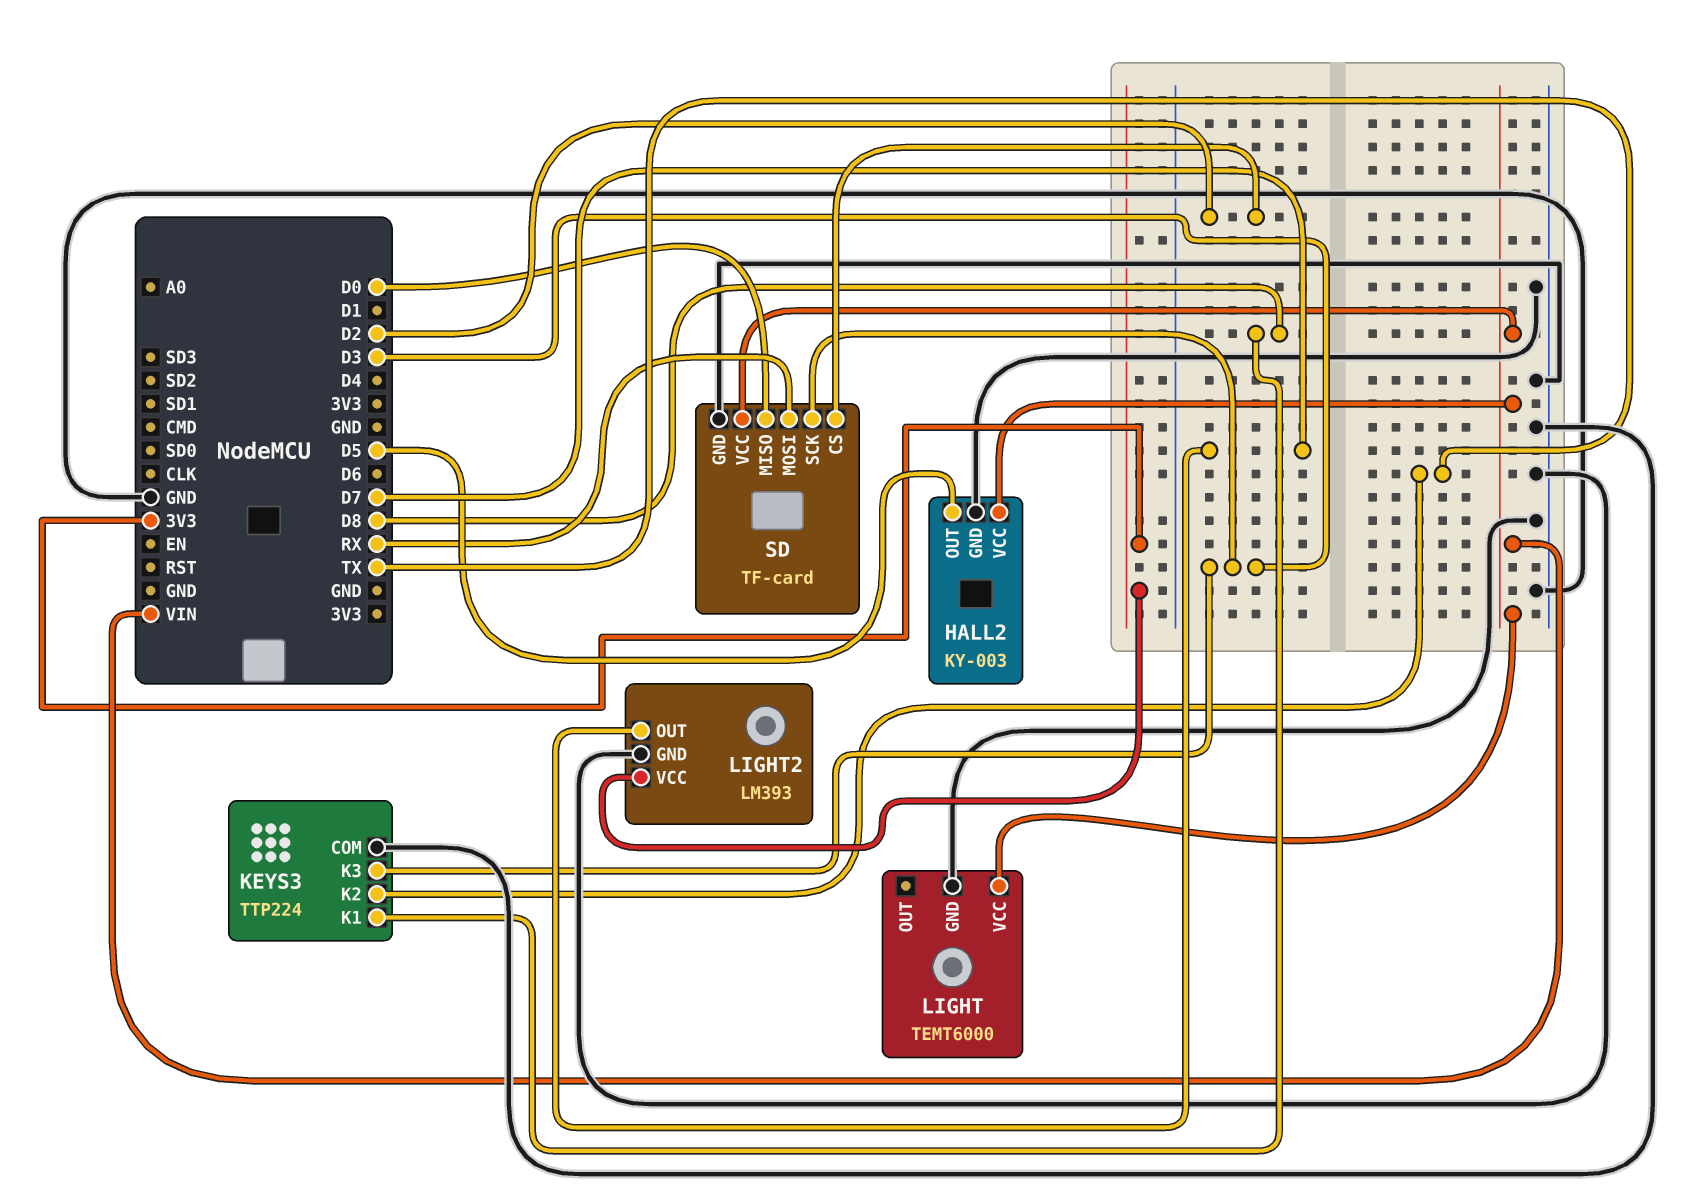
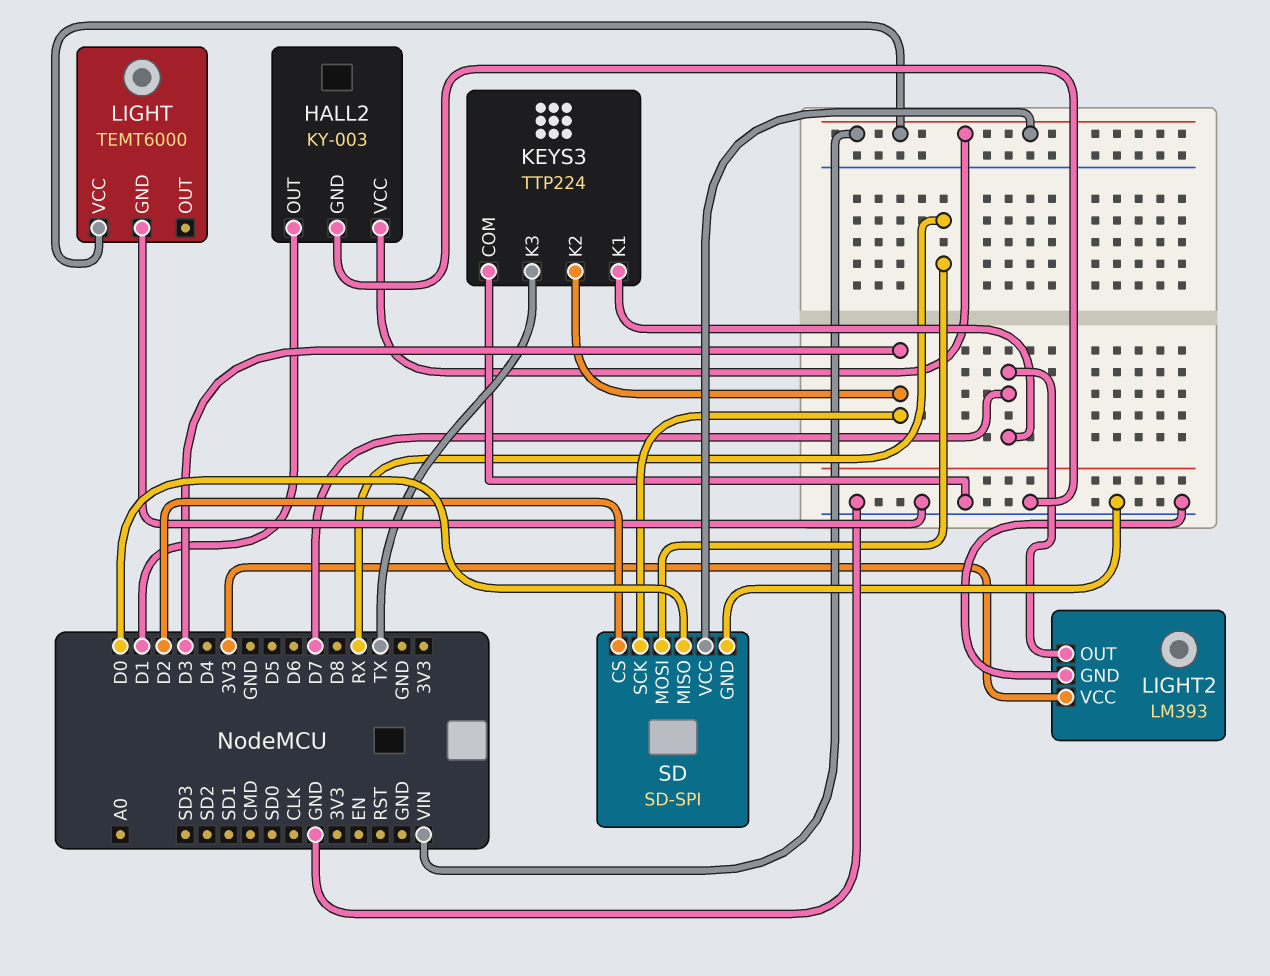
HALL2 pin OUT: D5 -> D1
KEYS3 pin K1: D8 -> D7
KEYS3 pin K2: TX -> D3
KEYS3 pin K3: D3 -> TX
SD: TF-card -> SD-SPI

